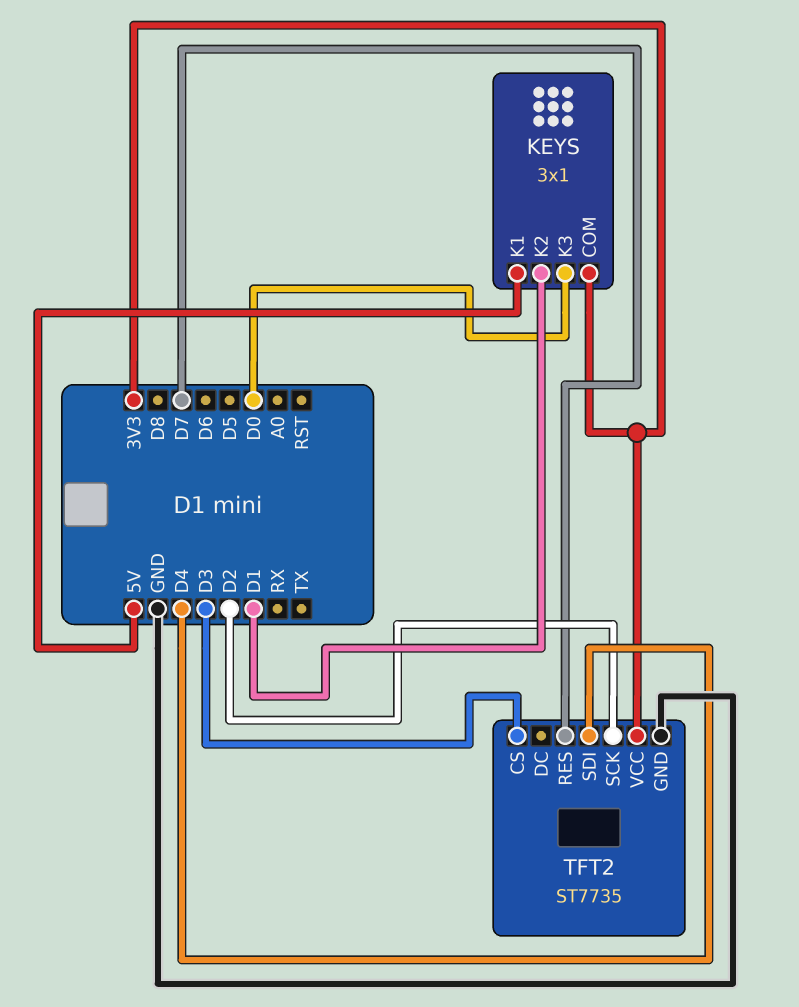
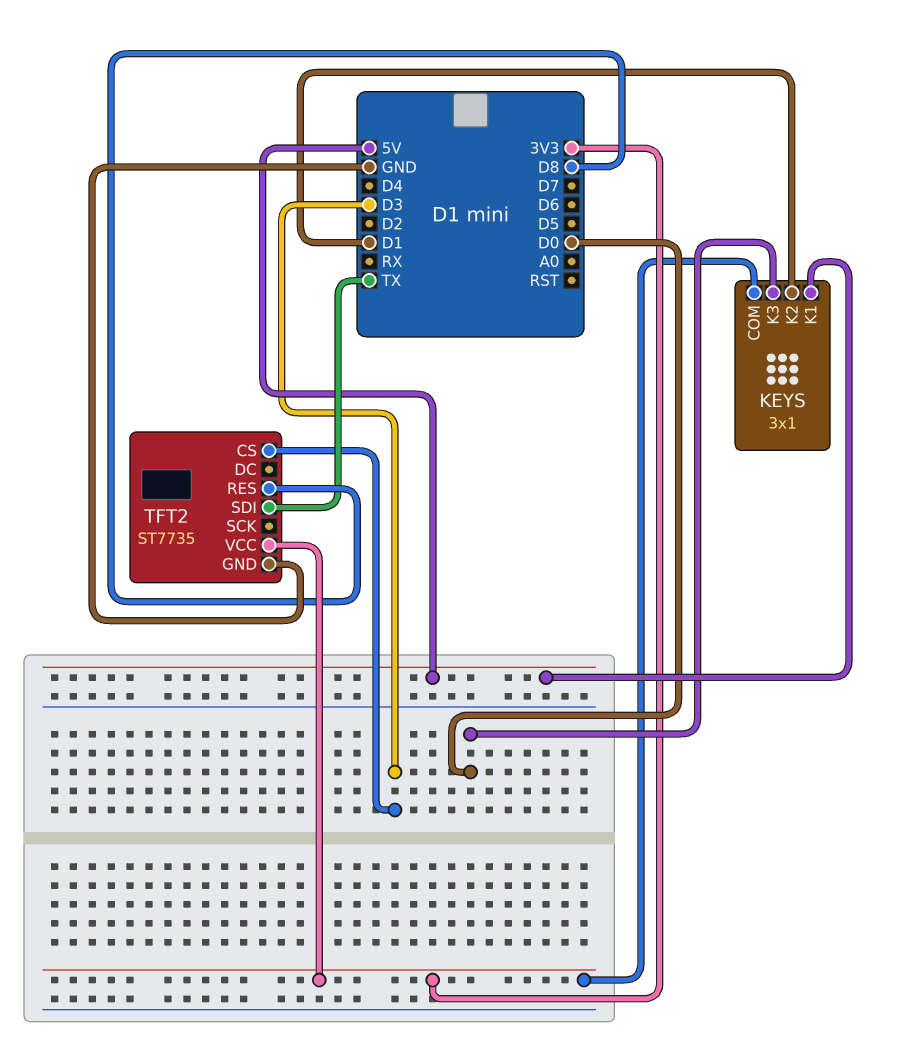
TFT2 pin RES: D7 -> D8
TFT2 pin SCK: D2 -> none
TFT2 pin SDI: D4 -> TX

